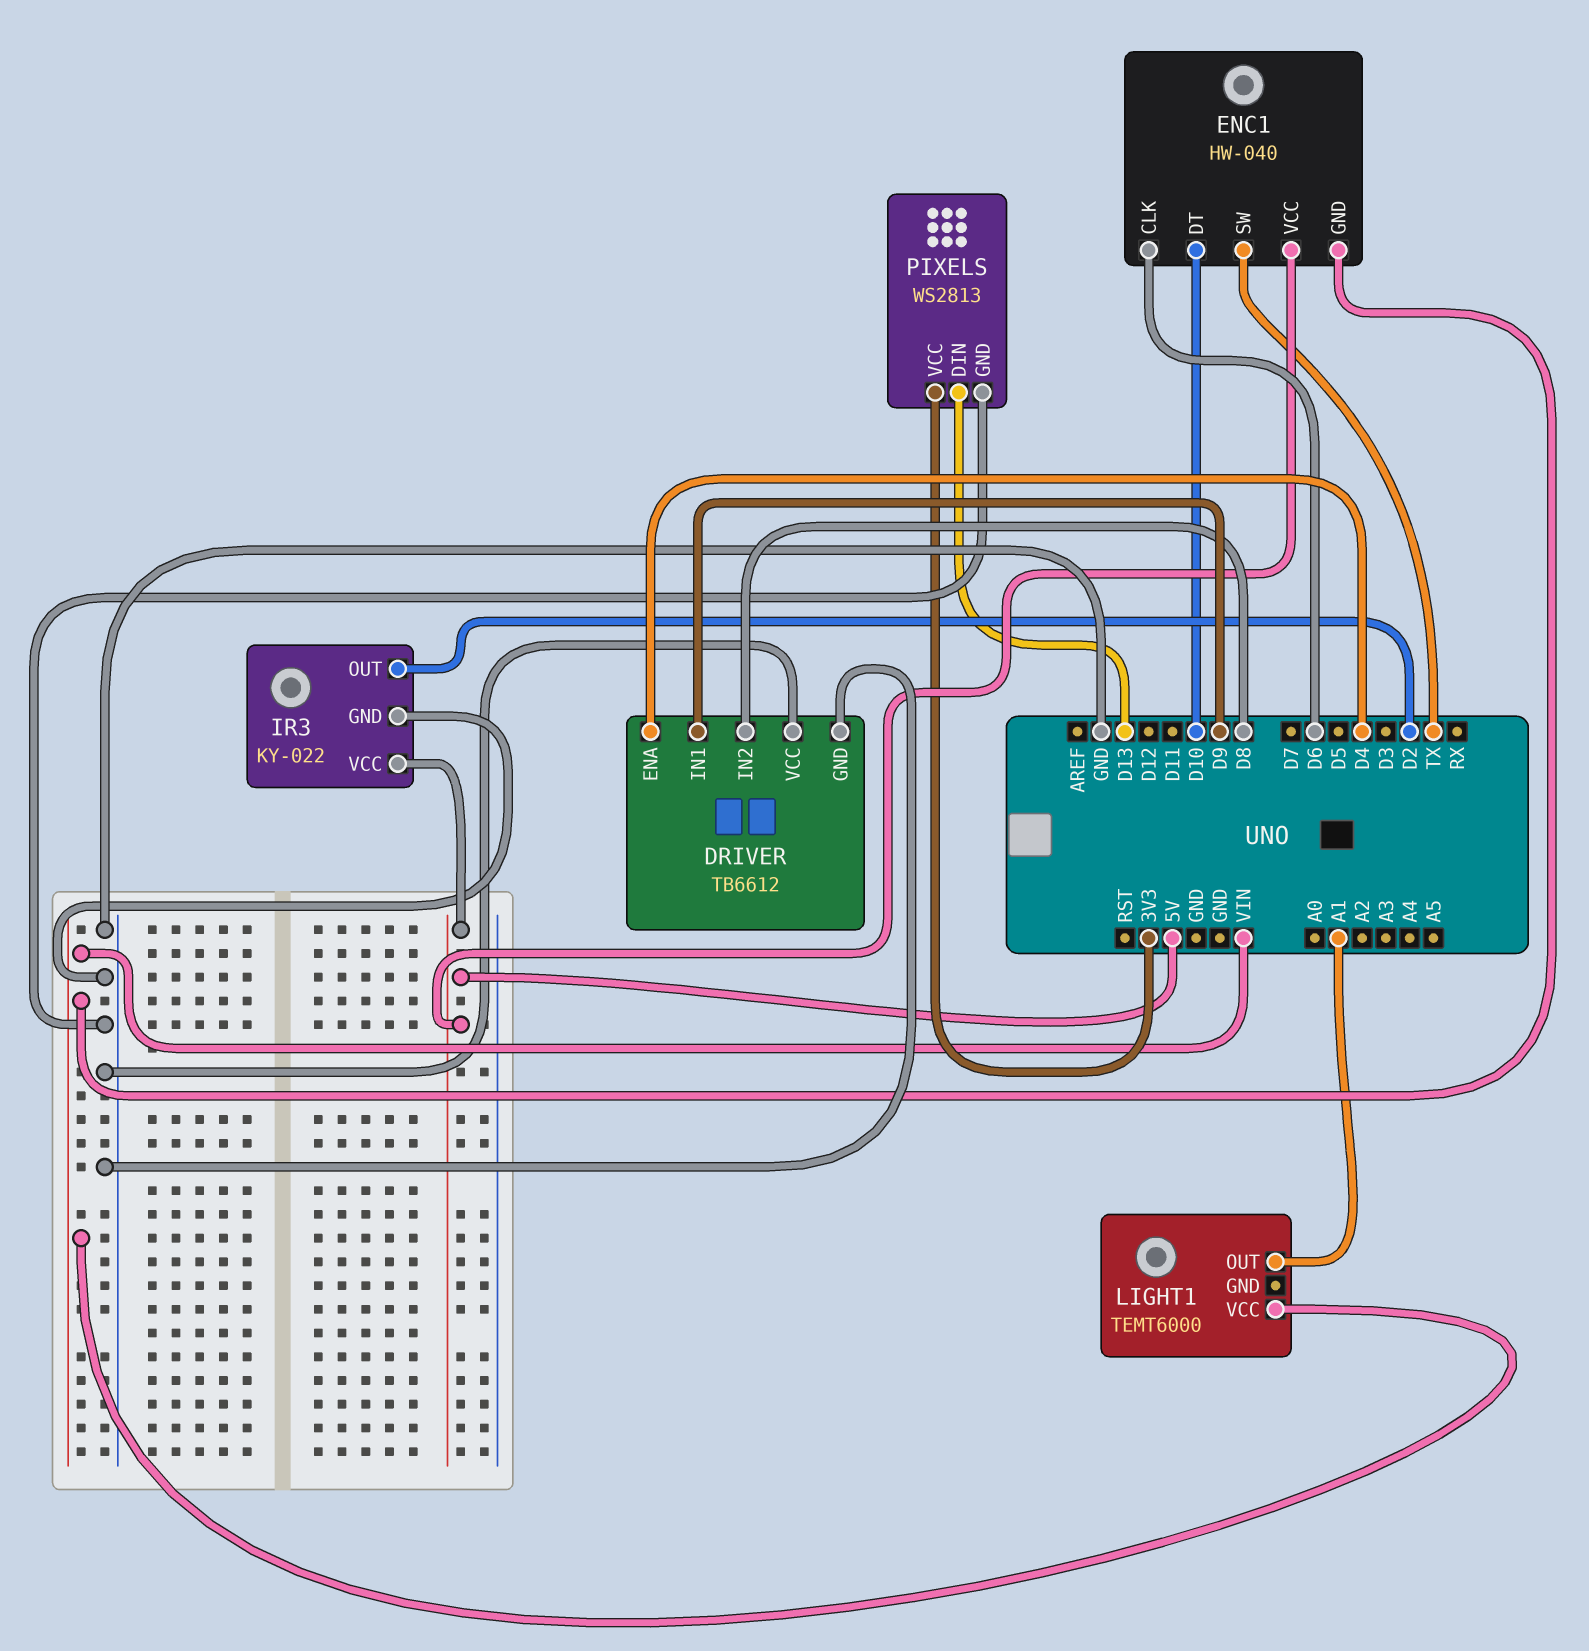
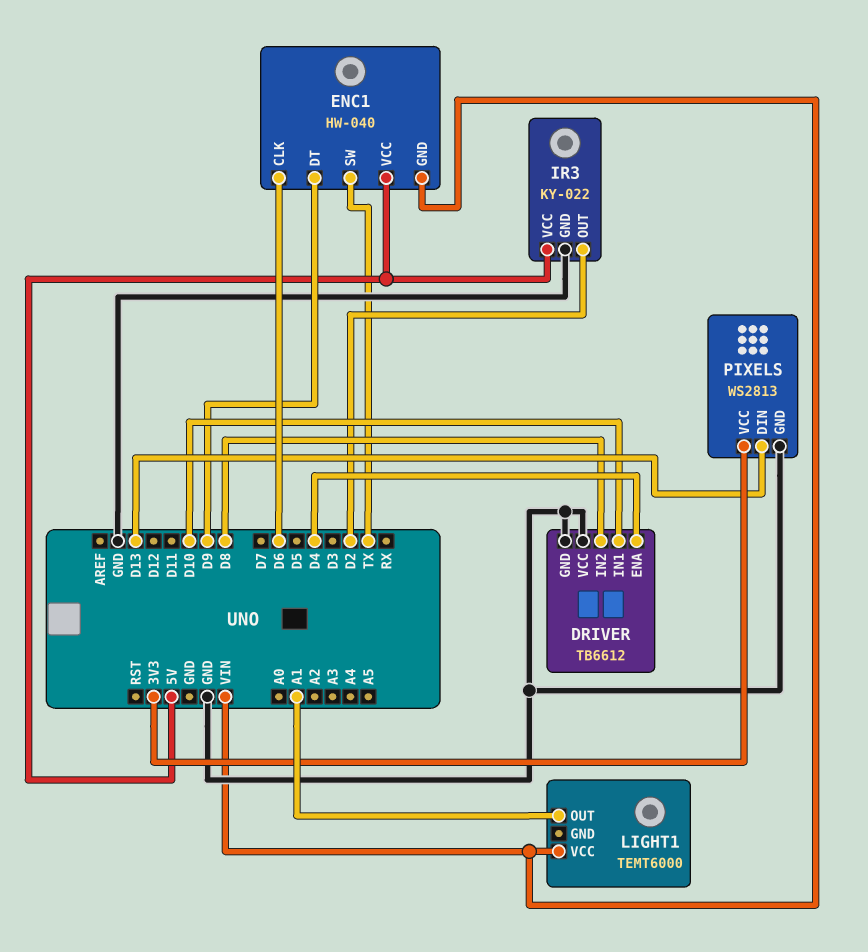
DRIVER pin IN1: D9 -> D10
ENC1 pin DT: D10 -> D9

